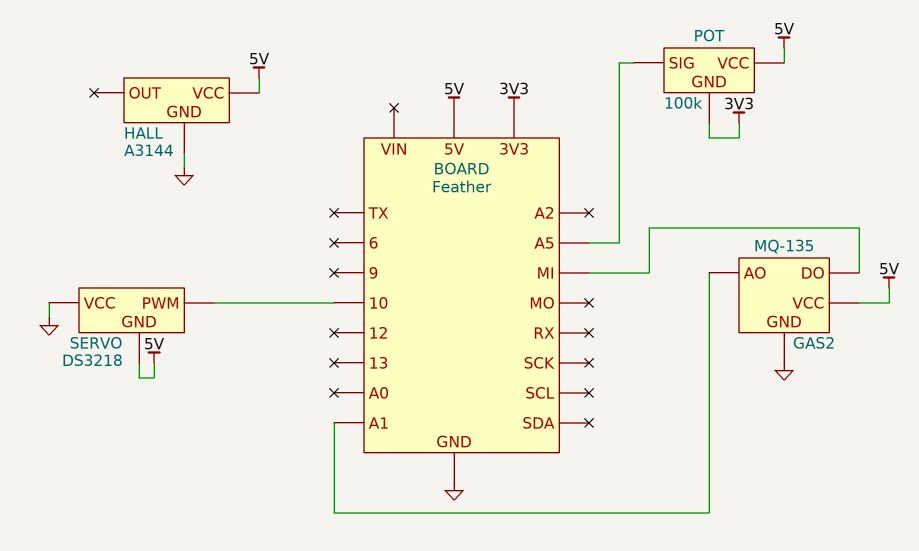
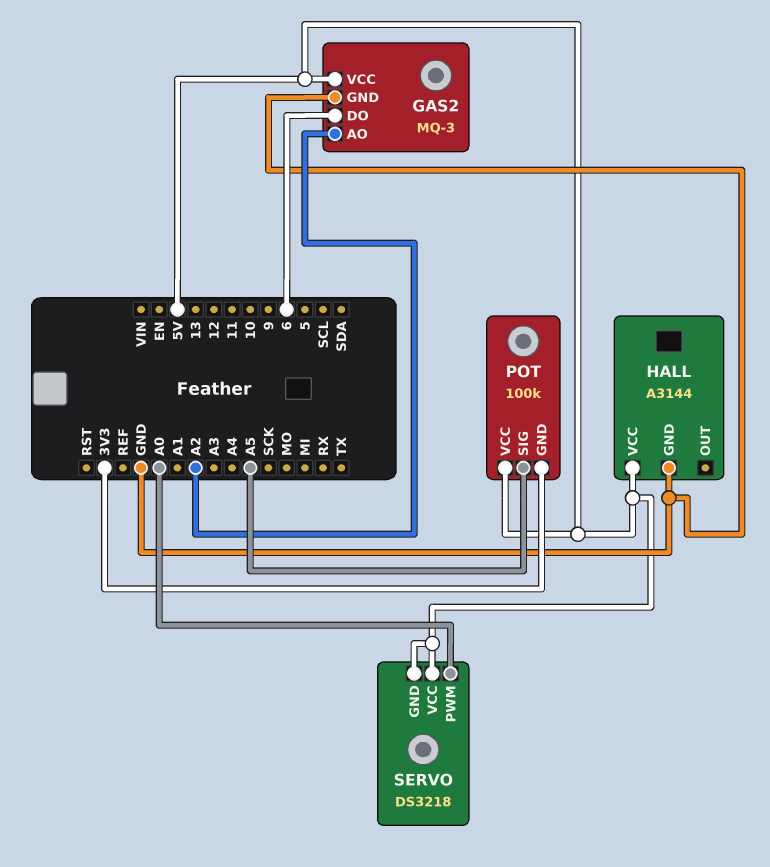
GAS2: MQ-135 -> MQ-3
GAS2 pin AO: A1 -> A2
GAS2 pin DO: MI -> 6
SERVO pin PWM: 10 -> A0
SERVO pin VCC: GND -> 5V

